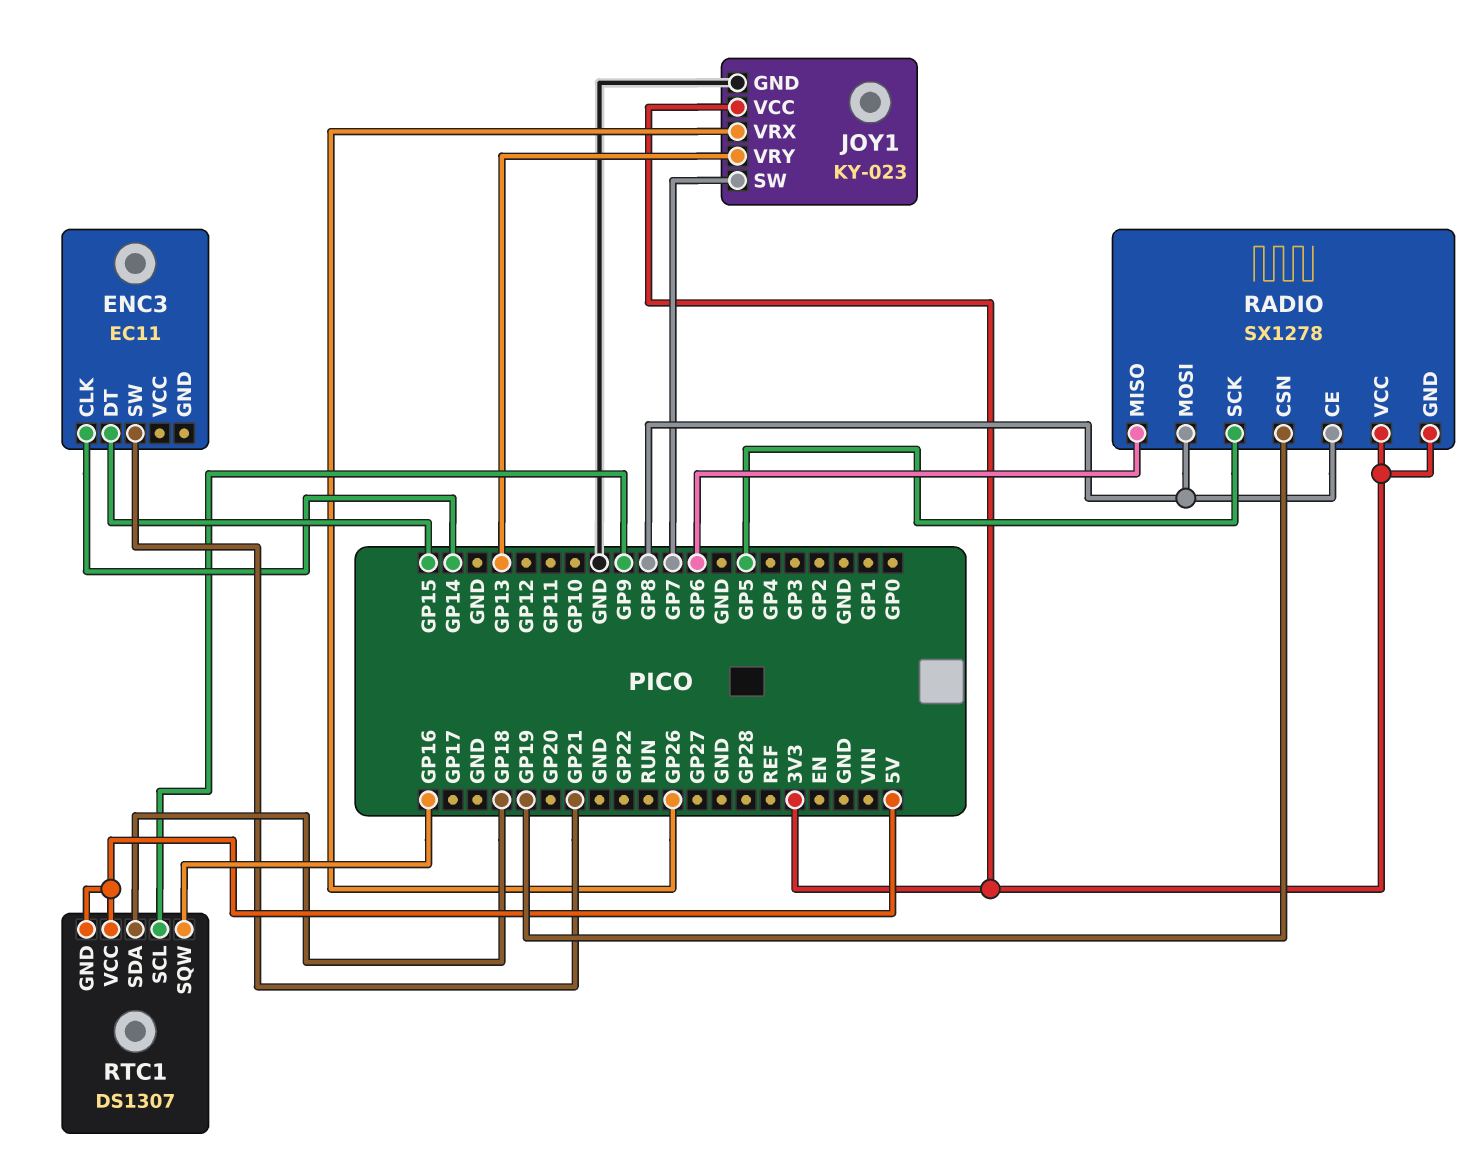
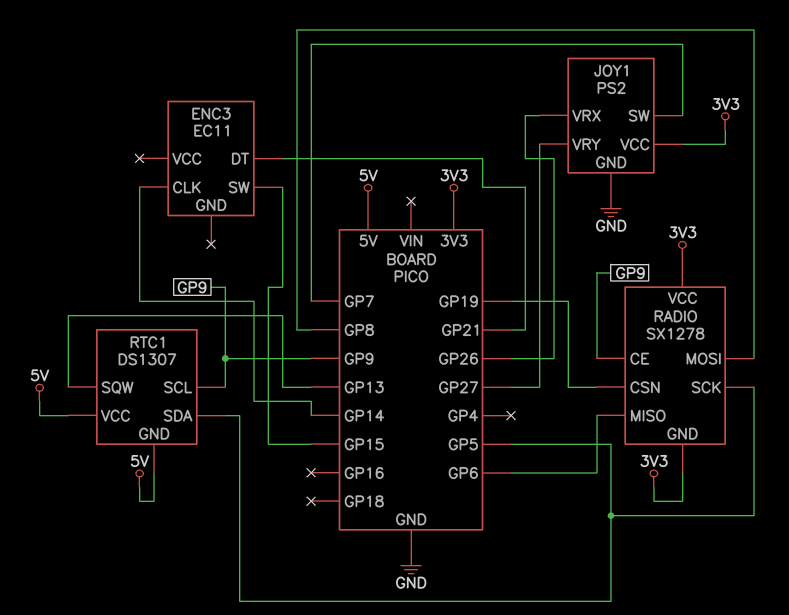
ENC3 pin DT: GP15 -> GP21
ENC3 pin SW: GP21 -> GP15
JOY1: KY-023 -> PS2
JOY1 pin VRY: GP13 -> GP27
RADIO pin CE: GP8 -> GP9
RTC1 pin SDA: GP18 -> GP5
RTC1 pin SQW: GP16 -> GP13

